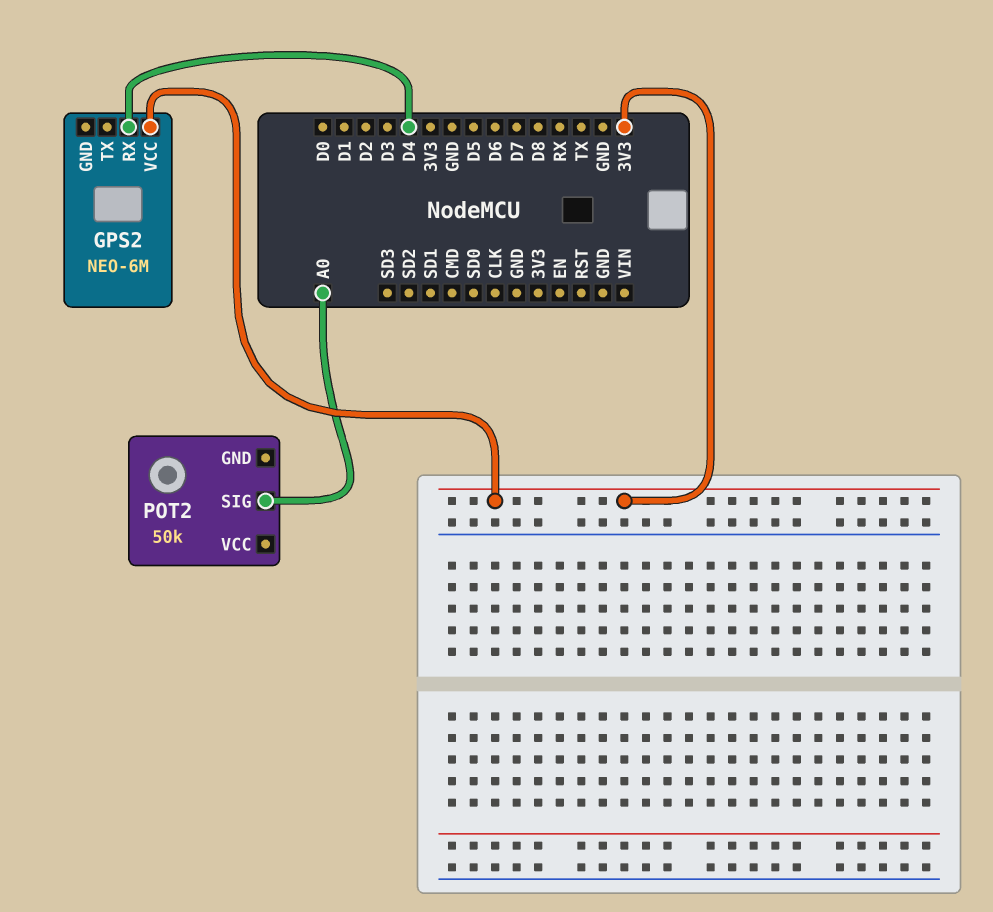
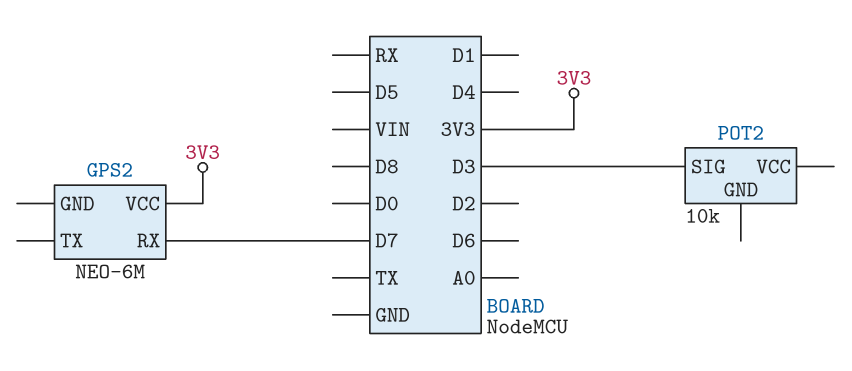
GPS2 pin RX: D4 -> D7
POT2: 50k -> 10k
POT2 pin SIG: A0 -> D3

